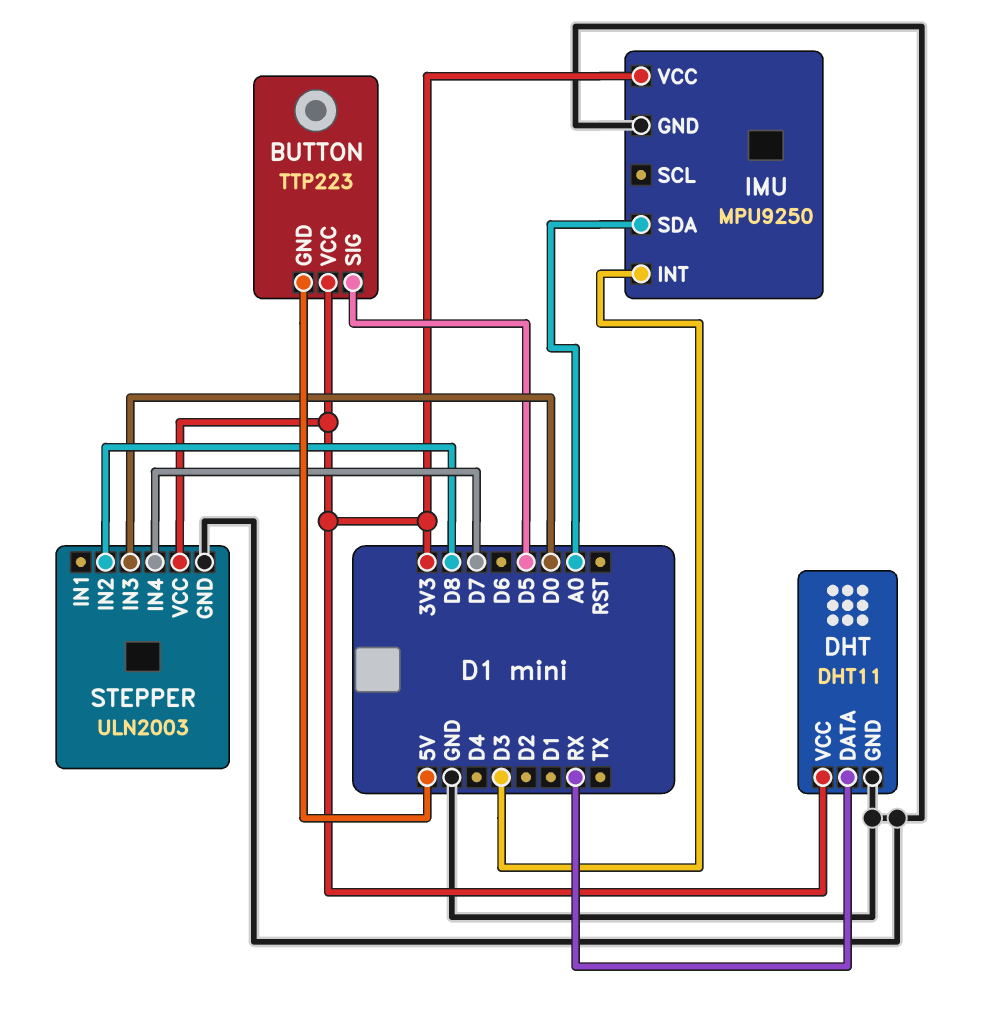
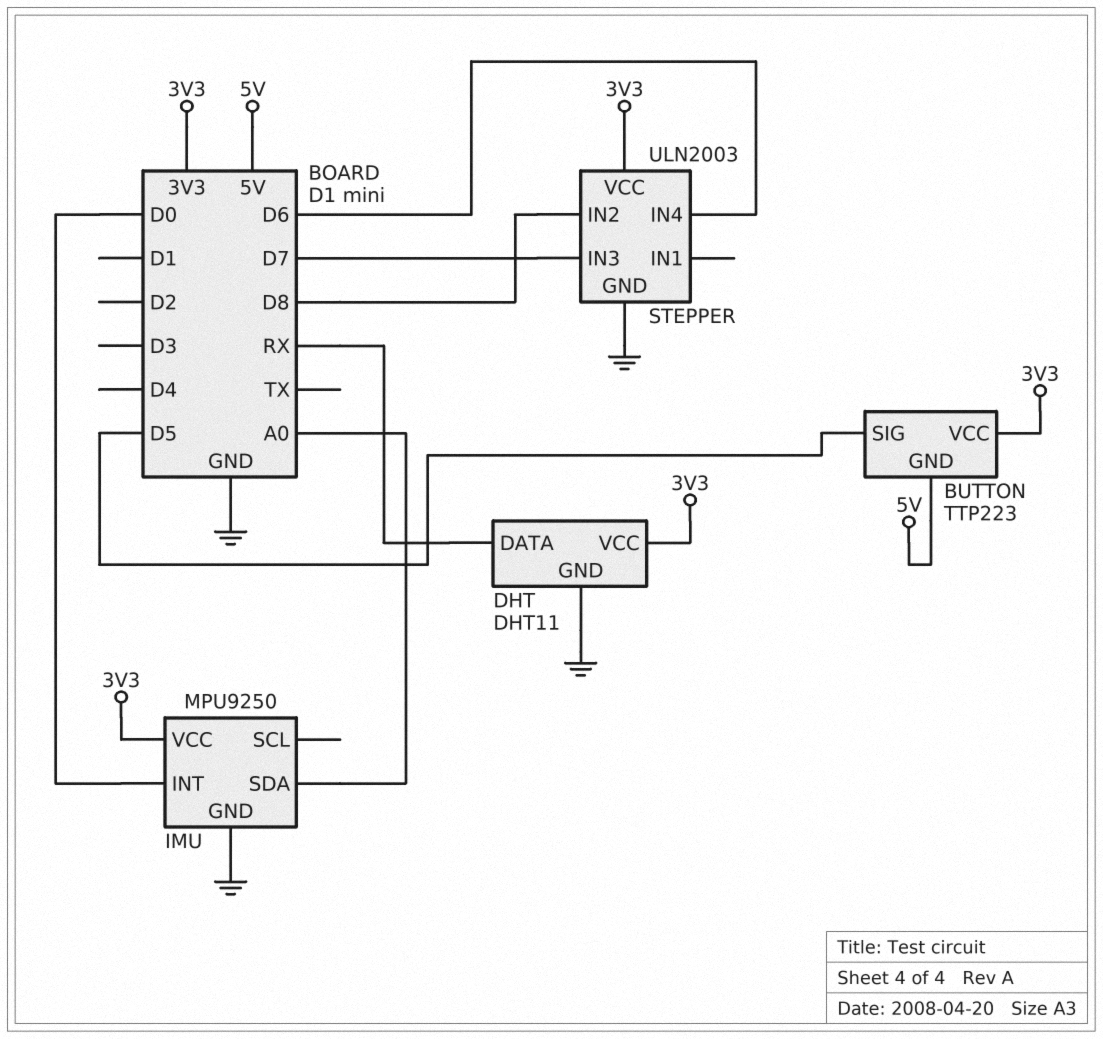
IMU pin INT: D3 -> D0
STEPPER pin IN3: D0 -> D7
STEPPER pin IN4: D7 -> D6

